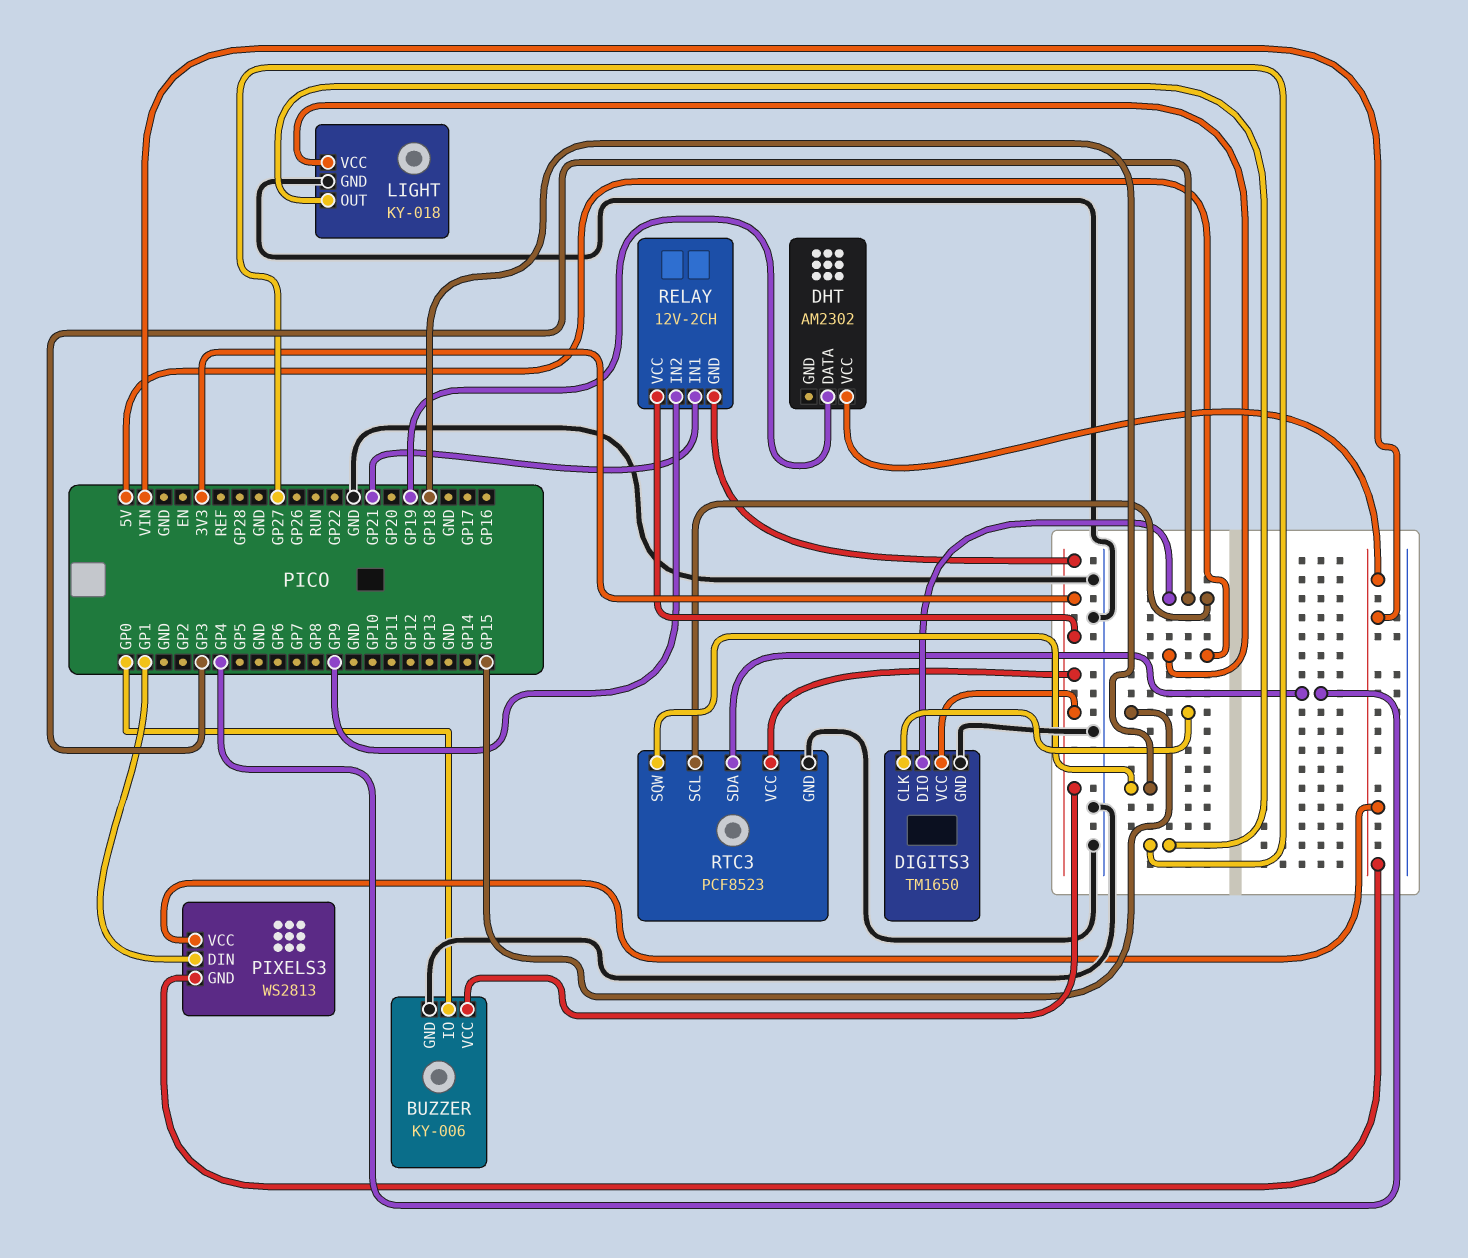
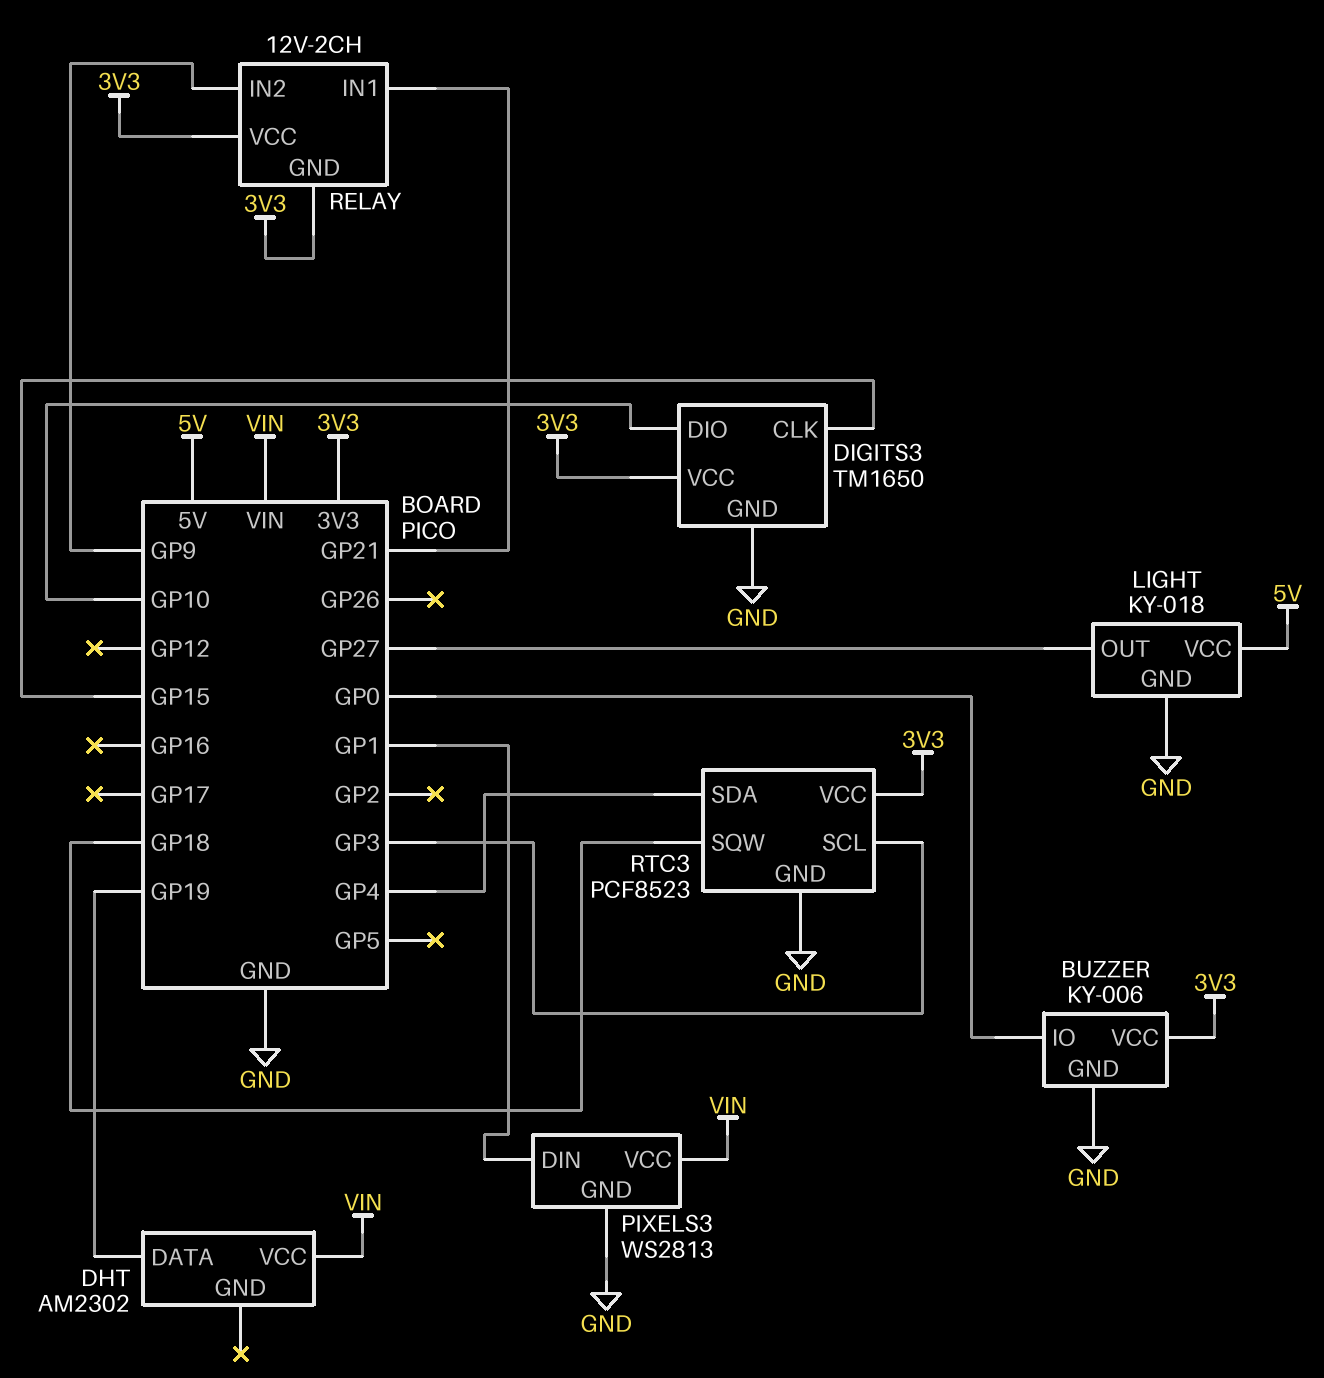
DIGITS3 pin DIO: GP3 -> GP10
PIXELS3 pin GND: VIN -> GND

